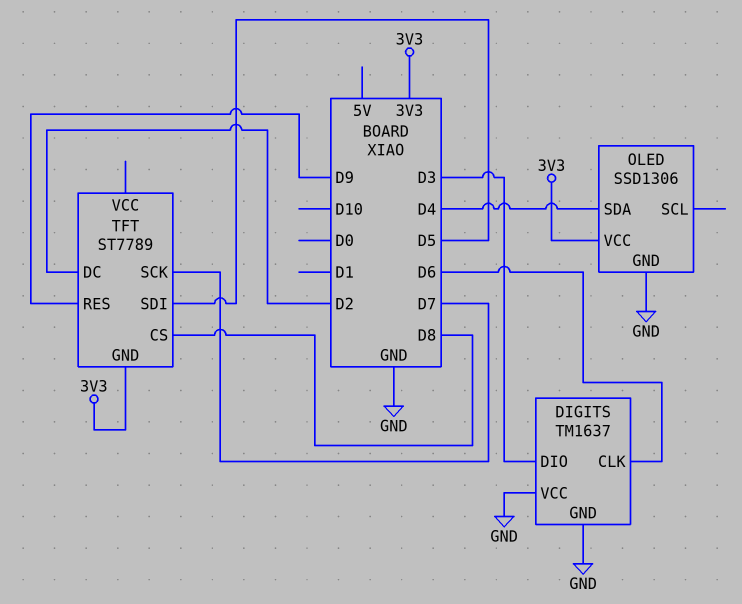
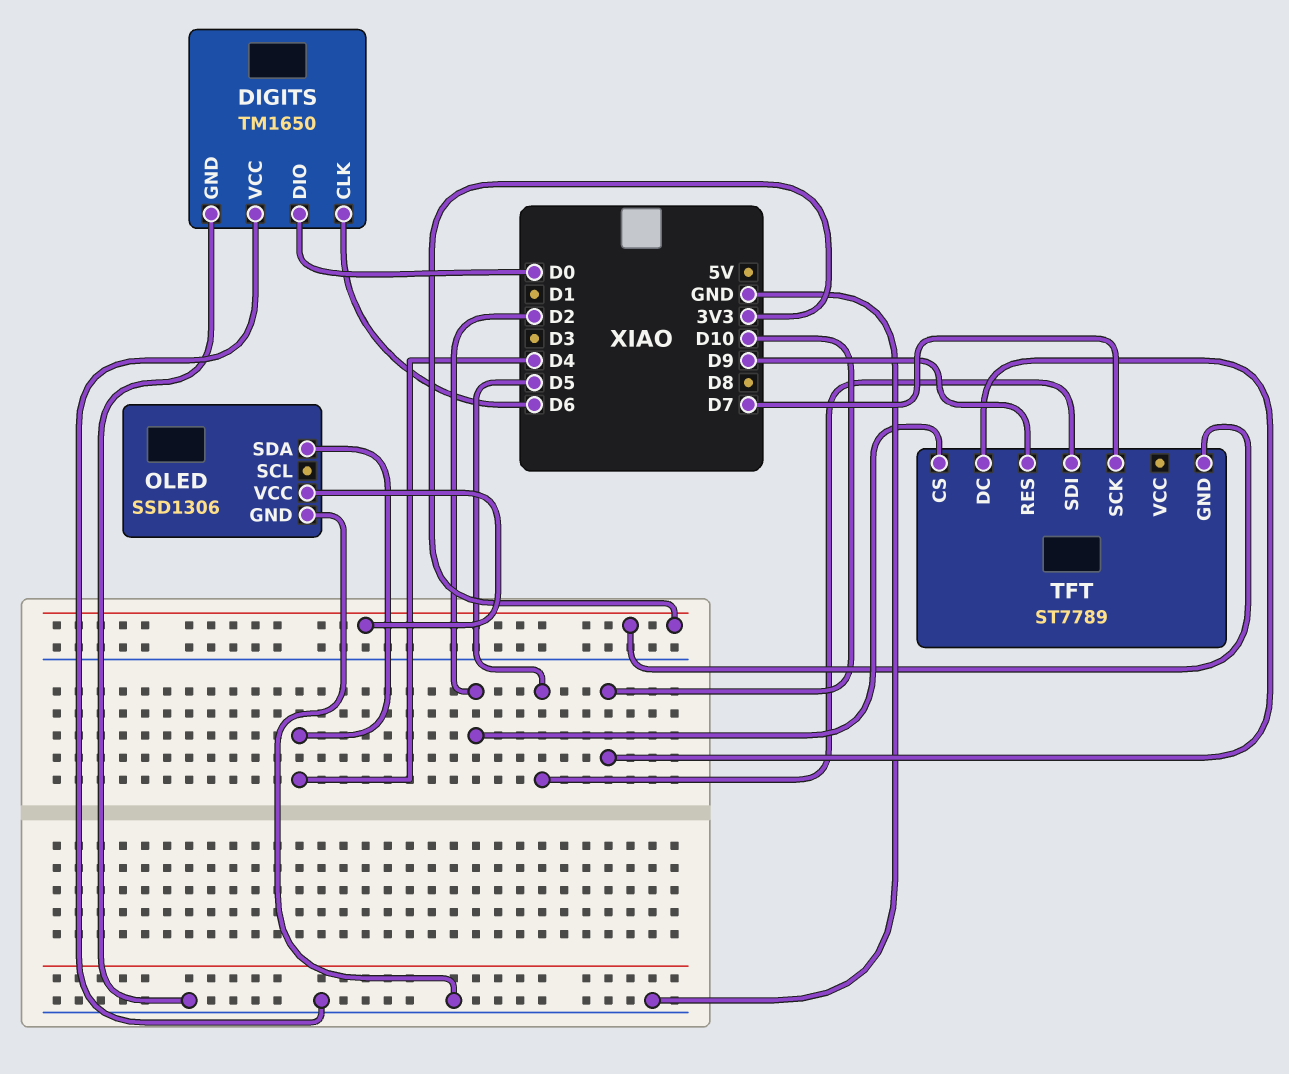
DIGITS: TM1637 -> TM1650
DIGITS pin DIO: D3 -> D0
TFT pin CS: D8 -> D2
TFT pin DC: D2 -> D10

